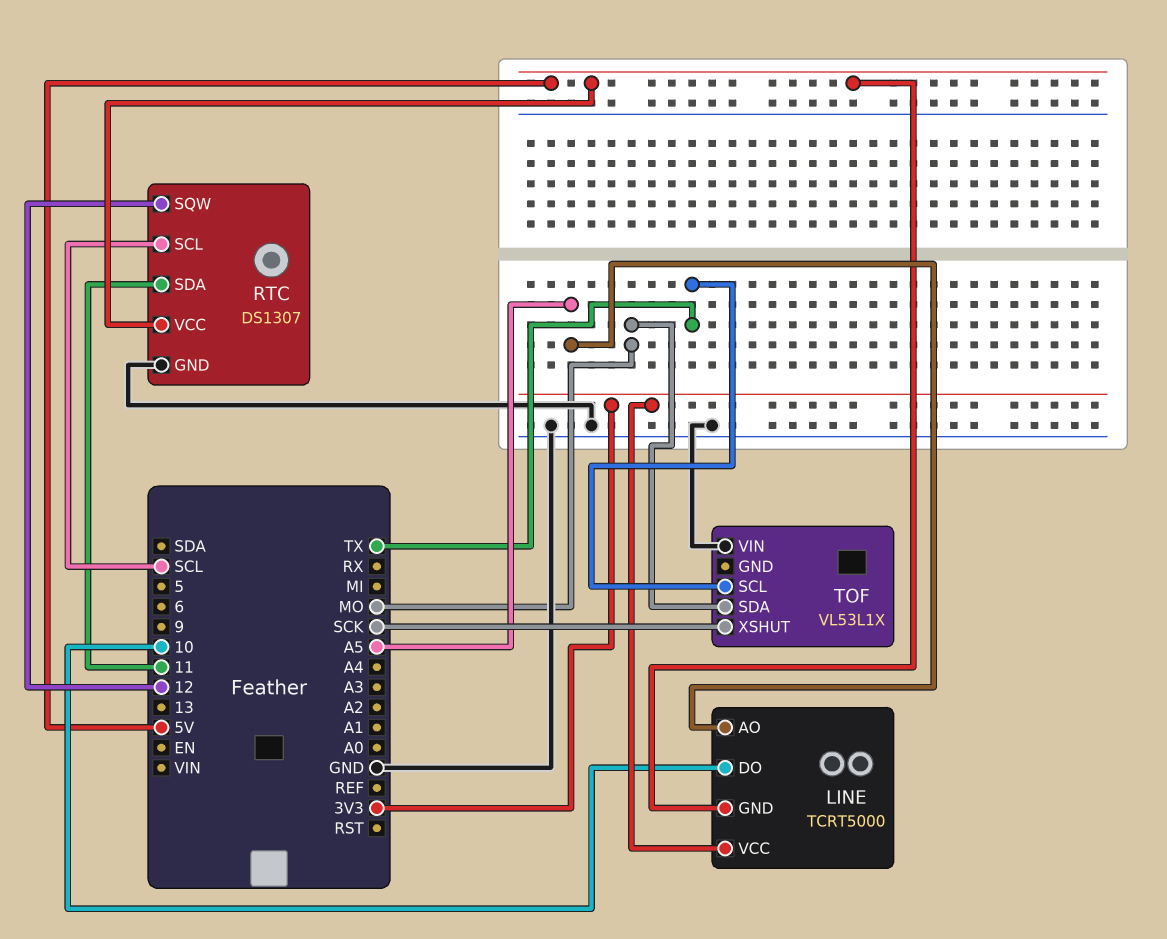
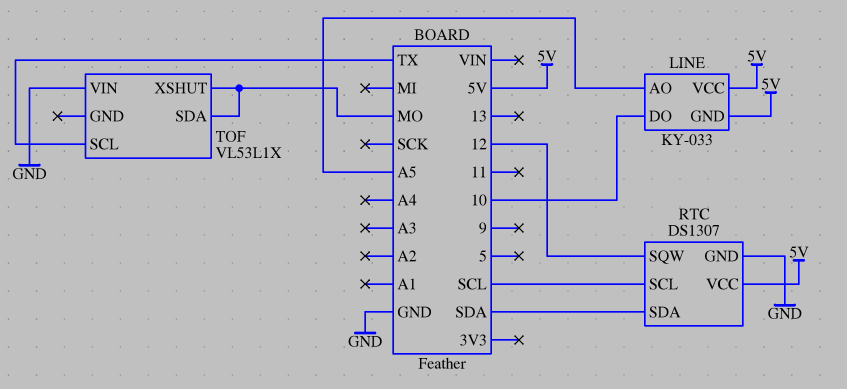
LINE: TCRT5000 -> KY-033
LINE pin VCC: 3V3 -> 5V
RTC pin SDA: 11 -> SDA
TOF pin XSHUT: SCK -> MO

